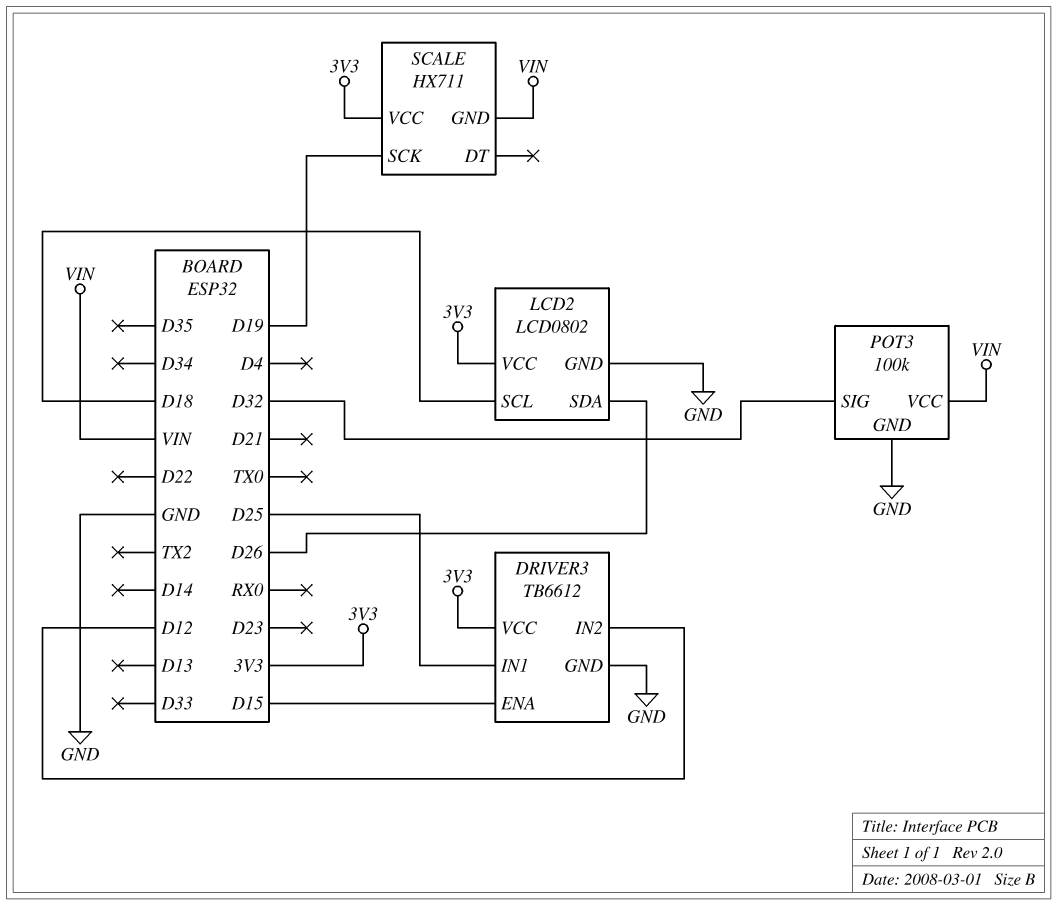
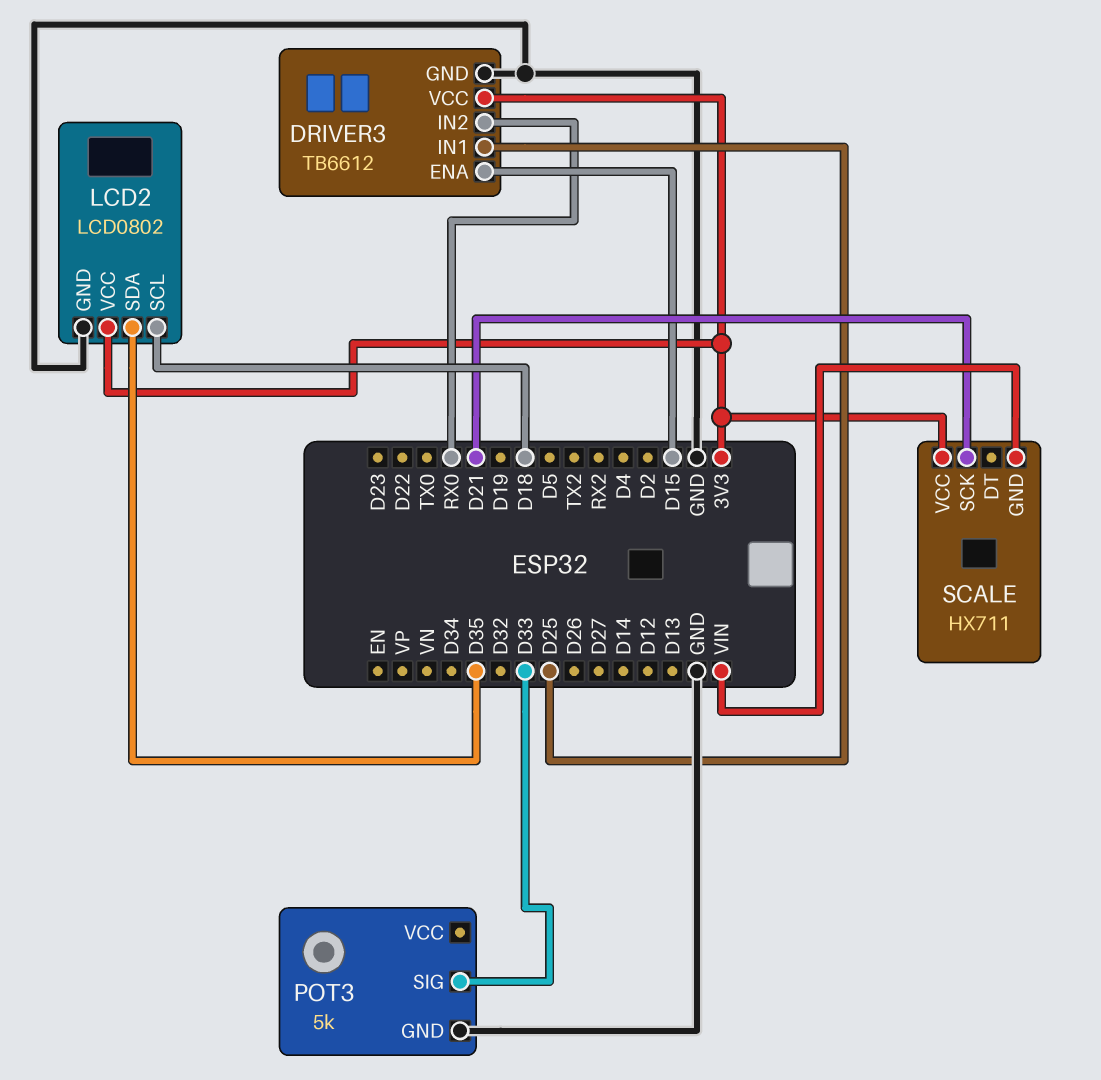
DRIVER3 pin IN2: D12 -> RX0
LCD2 pin SDA: D26 -> D35
POT3: 100k -> 5k
POT3 pin SIG: D32 -> D33
POT3 pin VCC: VIN -> none
SCALE pin SCK: D19 -> D21

